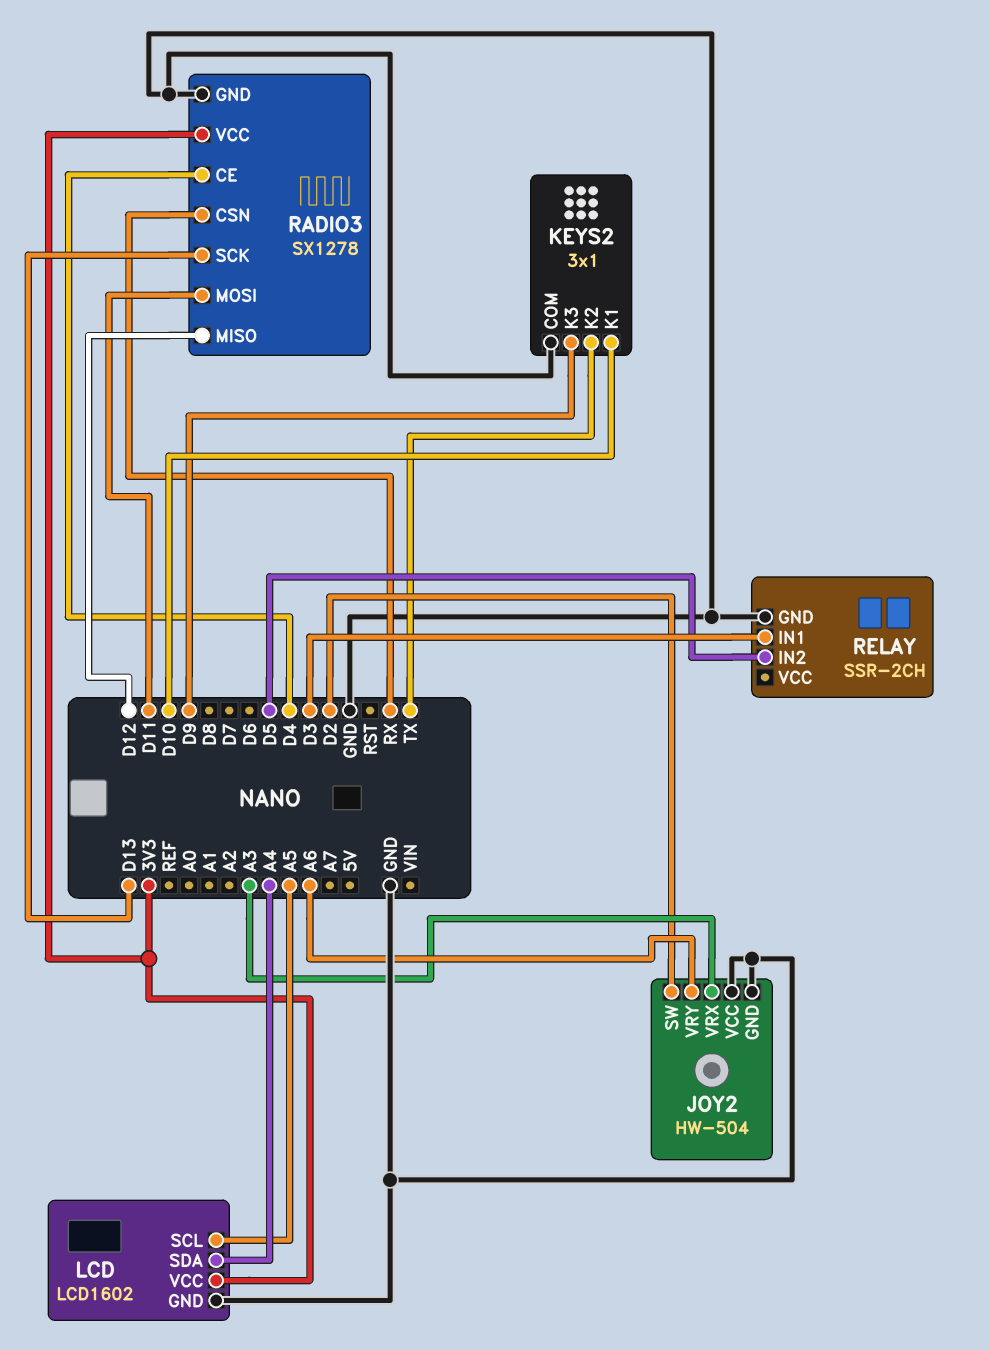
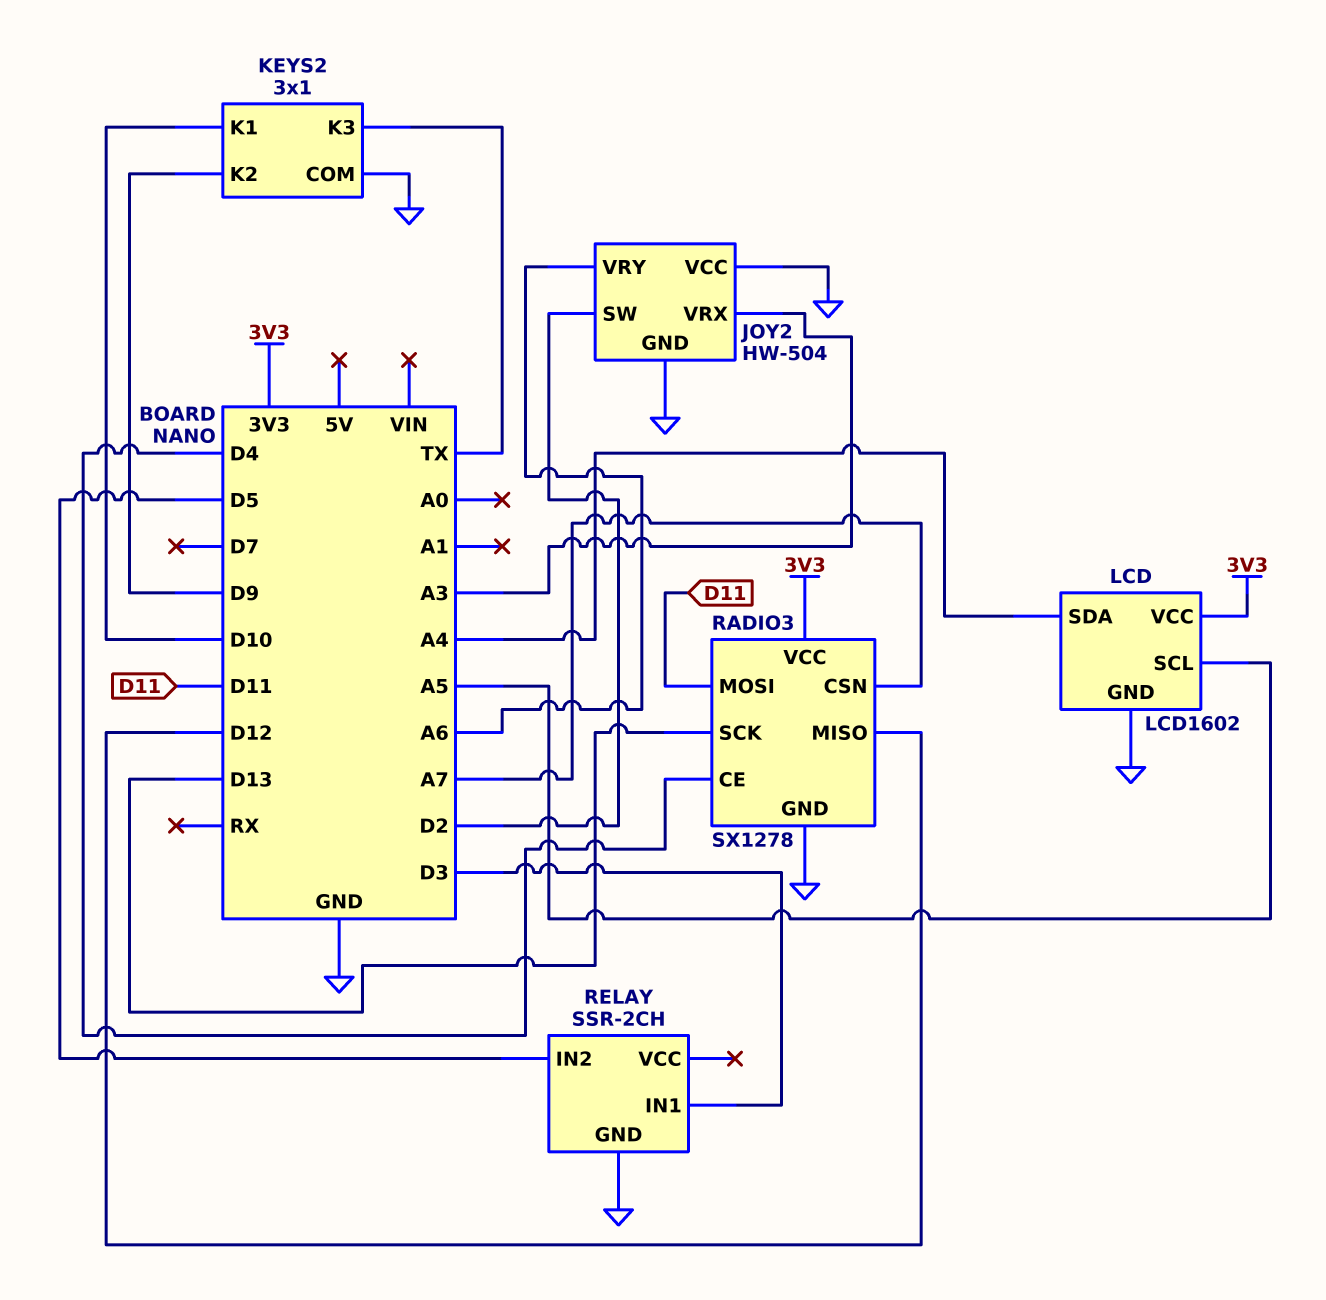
KEYS2 pin K2: TX -> D9
KEYS2 pin K3: D9 -> TX
RADIO3 pin CSN: RX -> A7

